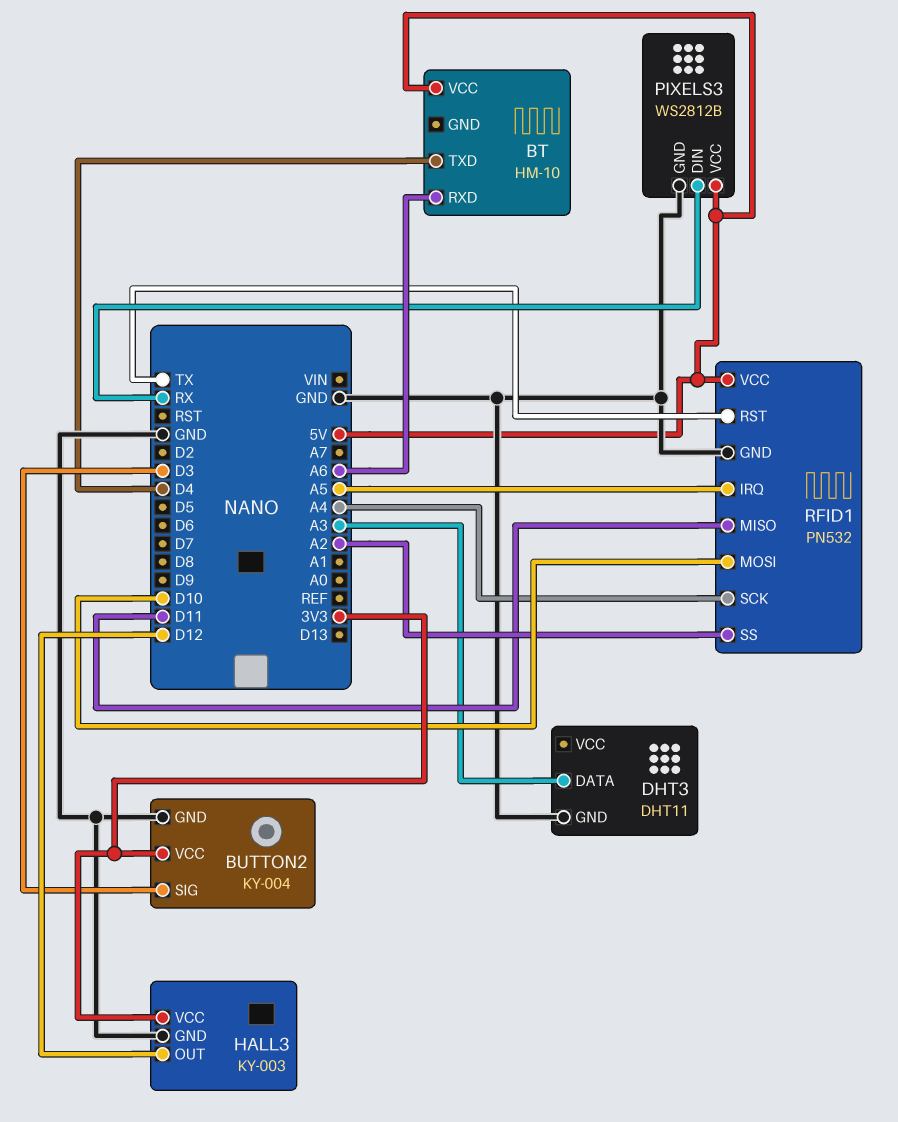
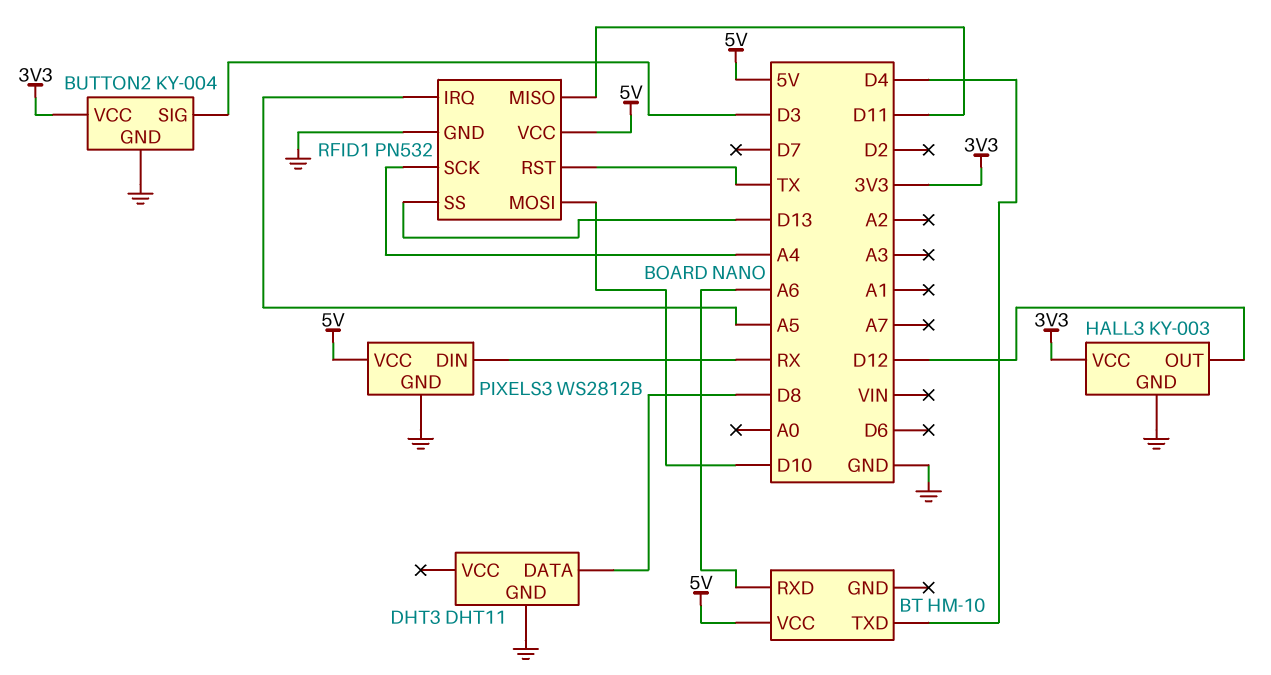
DHT3 pin DATA: A3 -> D8
RFID1 pin SS: A2 -> D13

